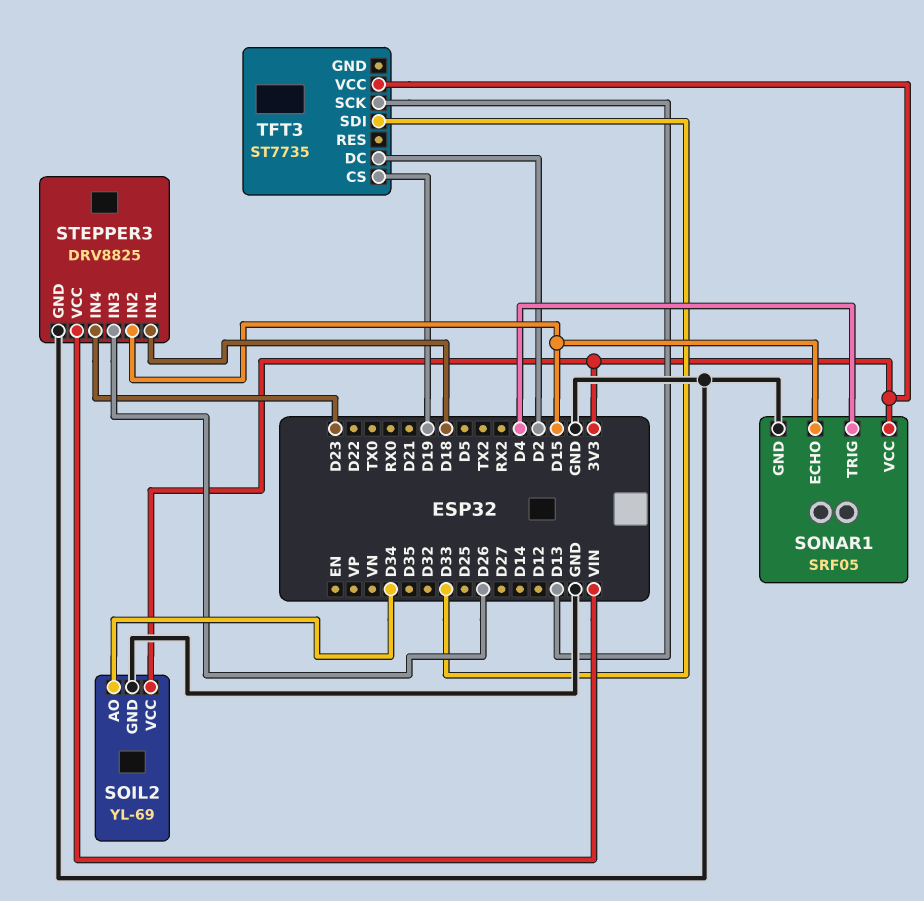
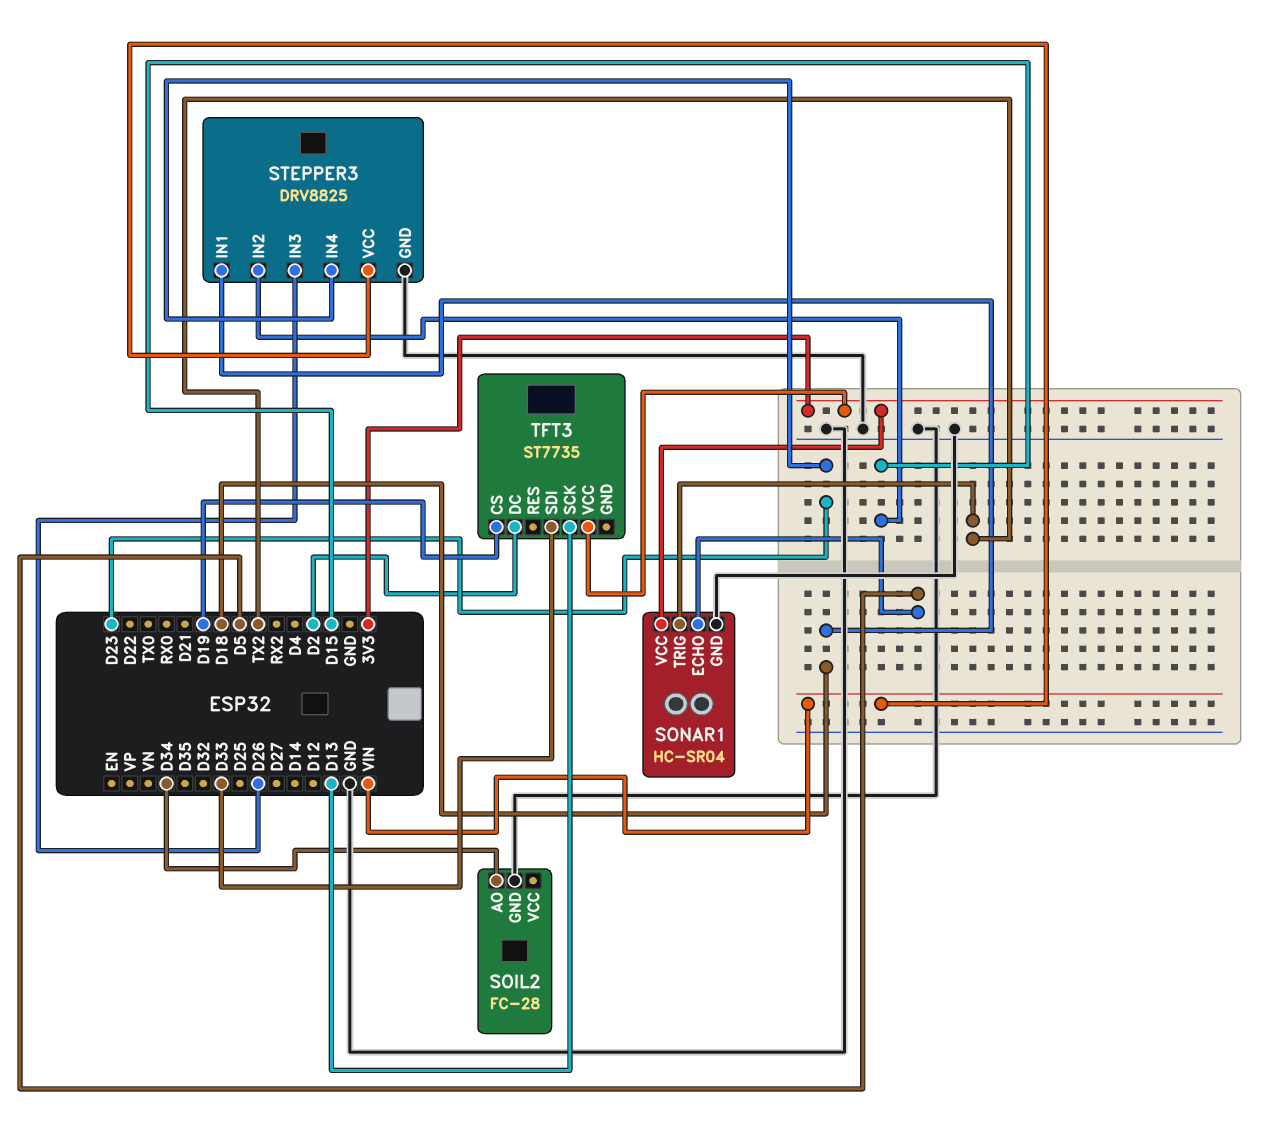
SOIL2: YL-69 -> FC-28
SOIL2 pin VCC: 3V3 -> none
SONAR1: SRF05 -> HC-SR04
SONAR1 pin ECHO: D15 -> D5
SONAR1 pin TRIG: D4 -> TX2

